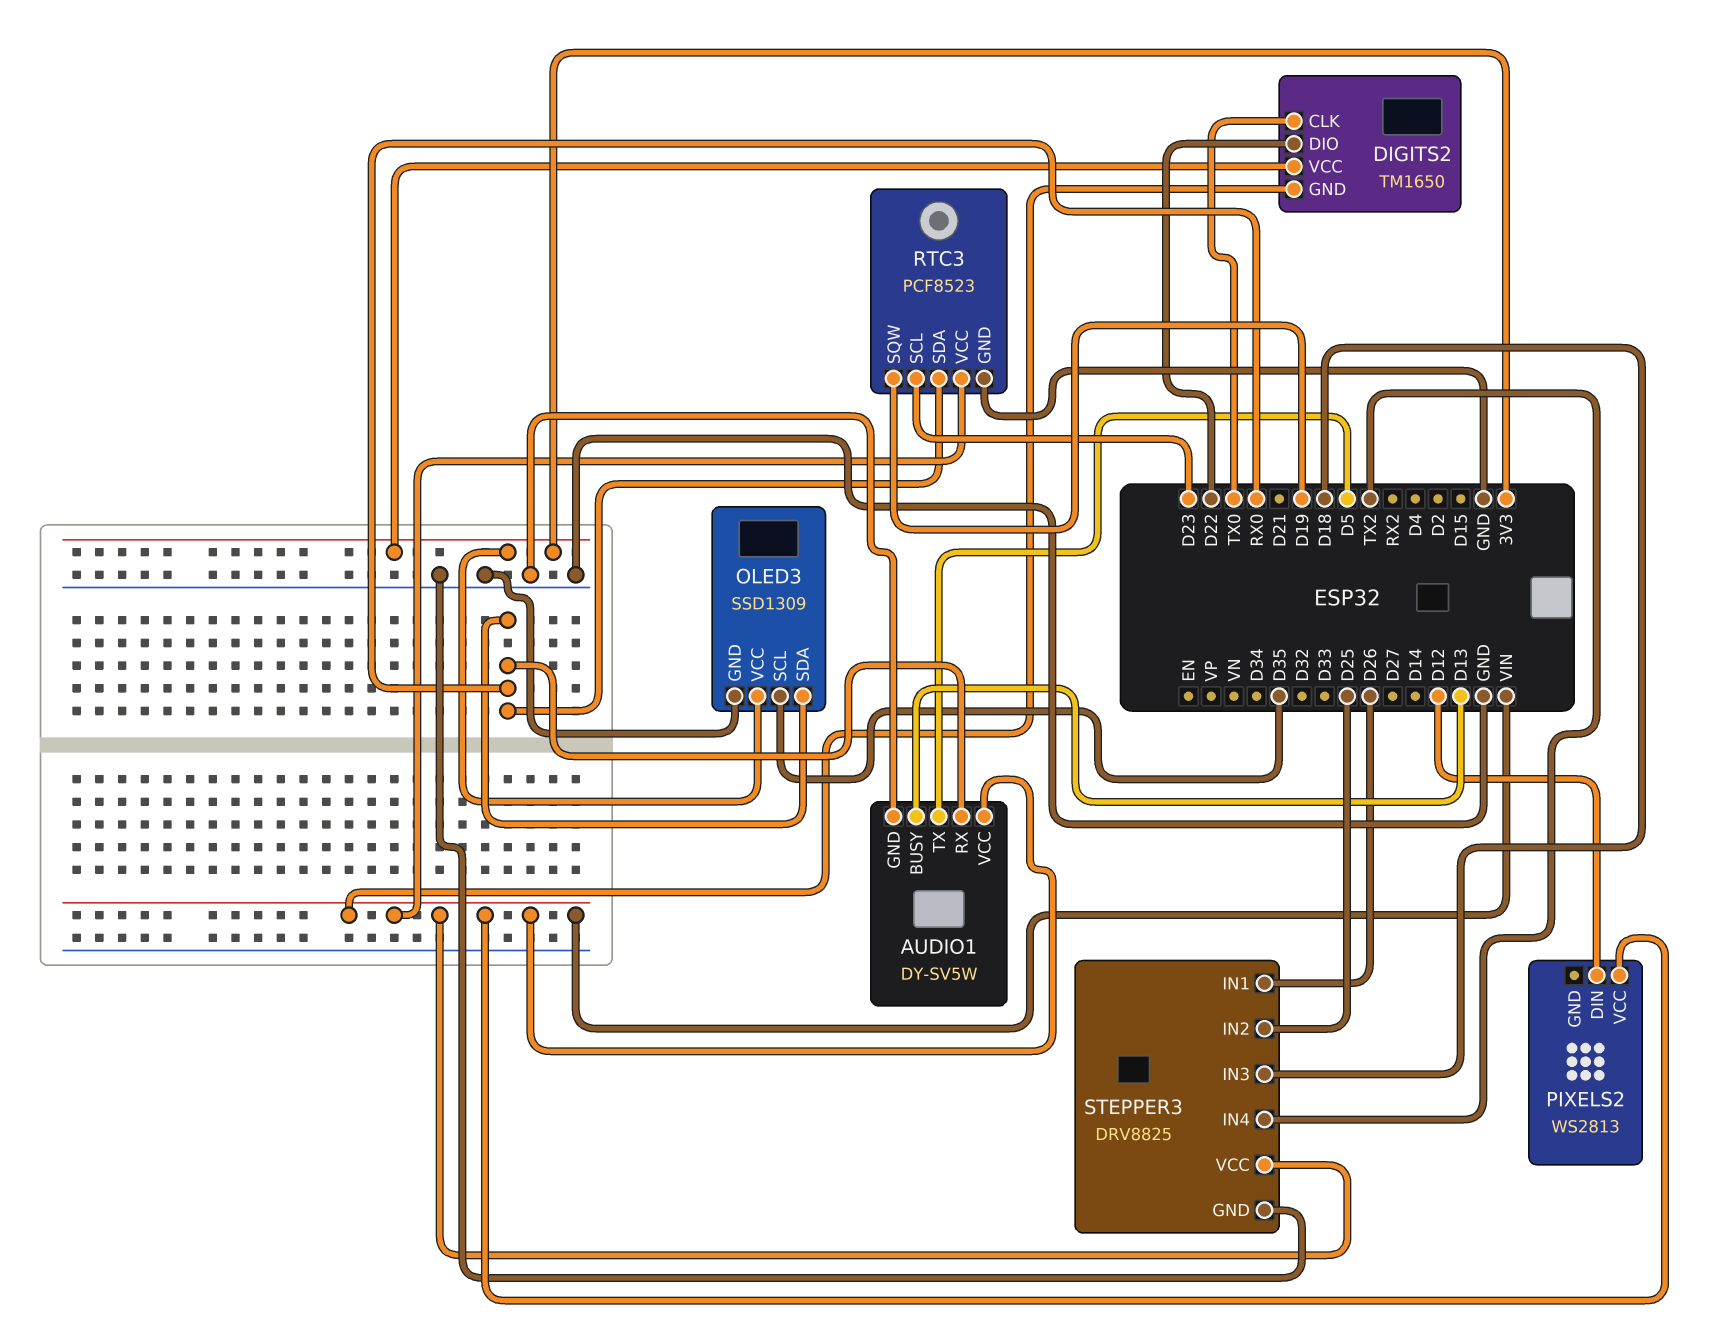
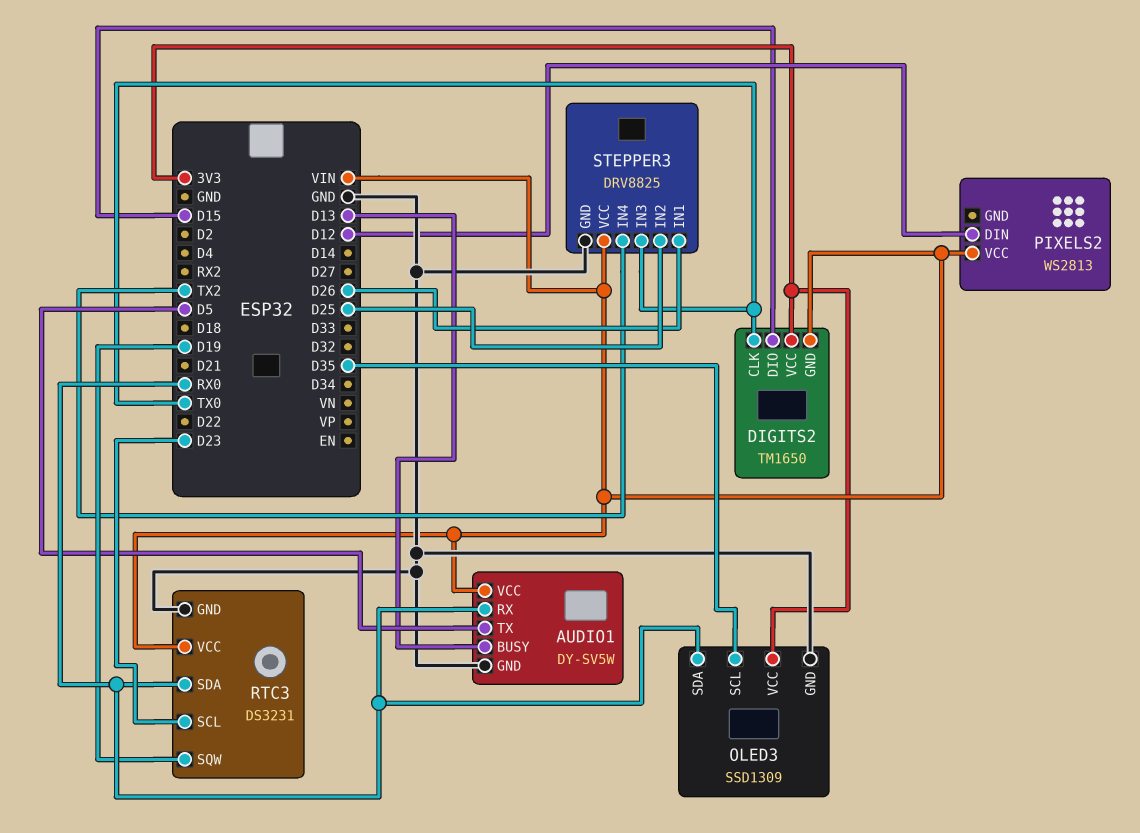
DIGITS2 pin DIO: D22 -> D15
RTC3: PCF8523 -> DS3231
STEPPER3 pin IN3: D18 -> TX0

